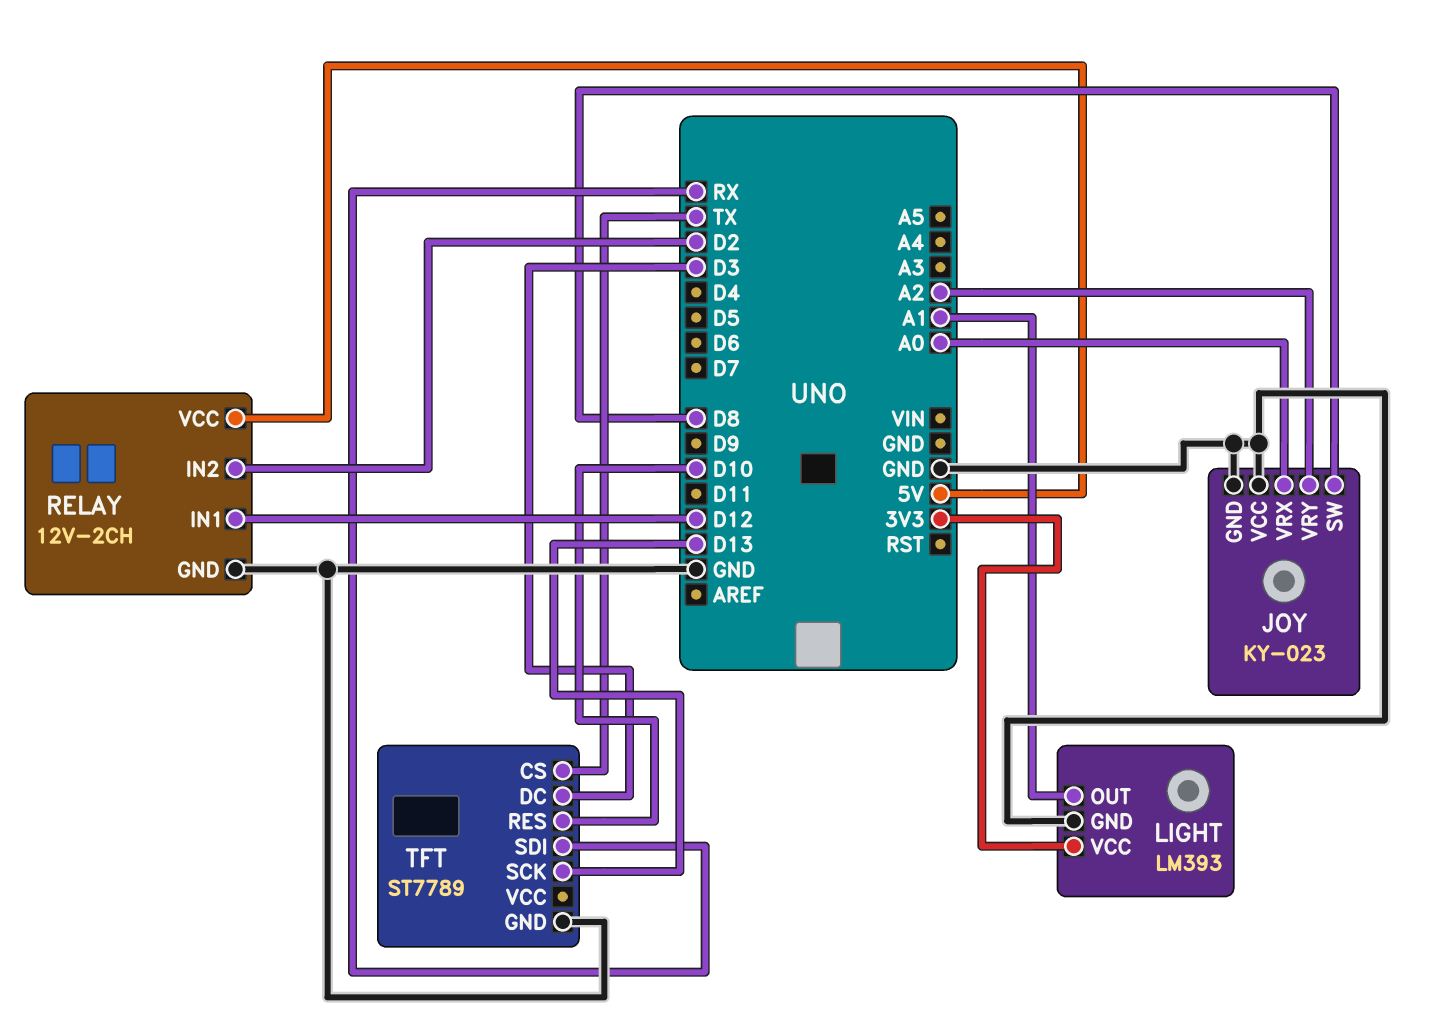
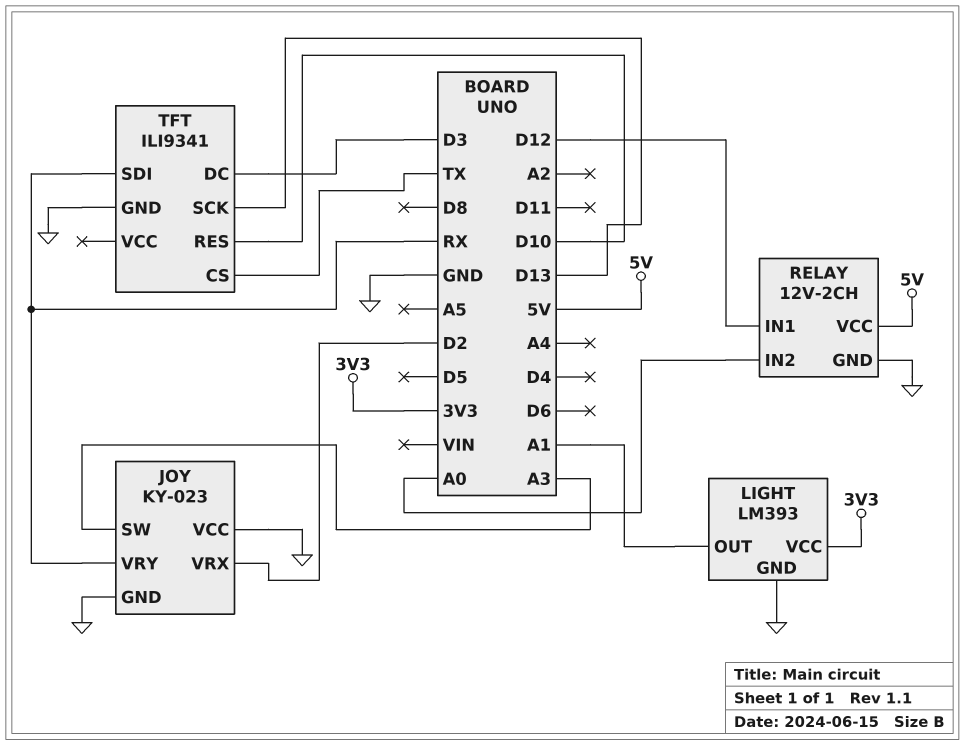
JOY pin SW: D8 -> A3
JOY pin VRX: A0 -> D2
JOY pin VRY: A2 -> RX
RELAY pin IN2: D2 -> A0
TFT: ST7789 -> ILI9341

